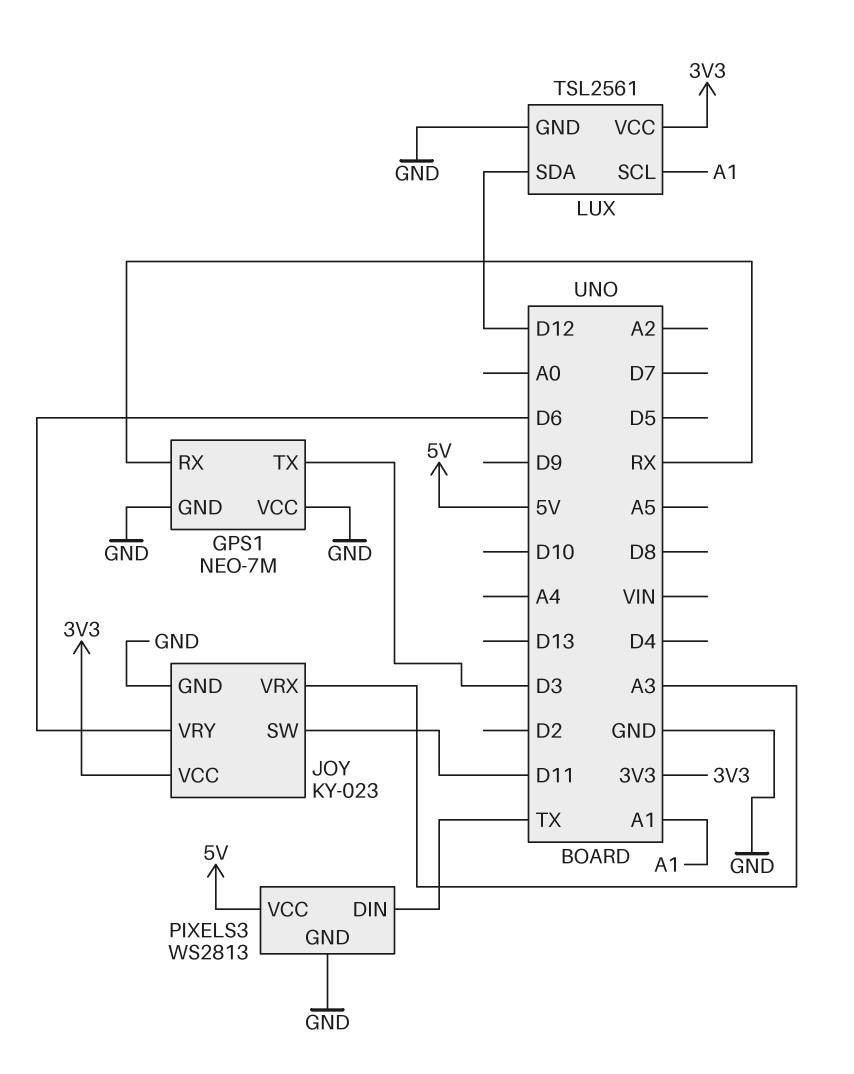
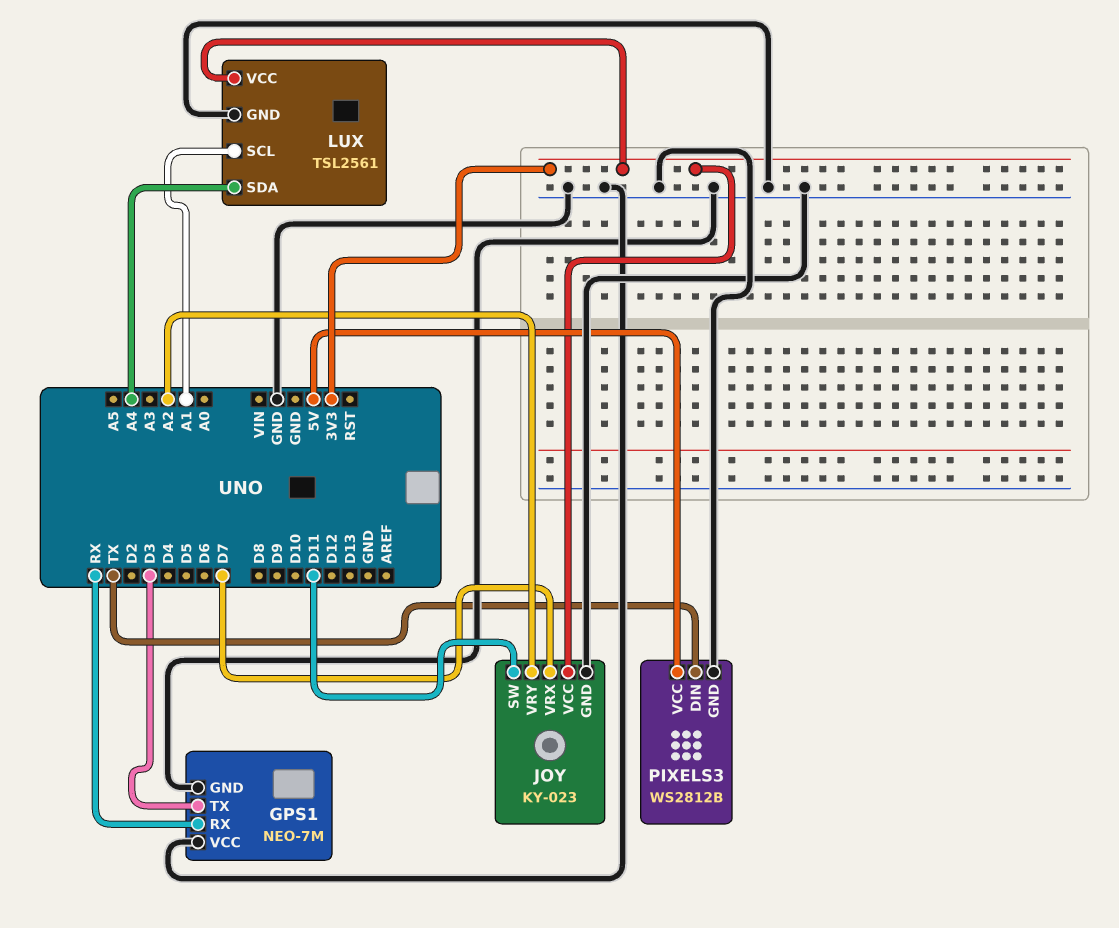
JOY pin VRX: A3 -> D7
JOY pin VRY: D6 -> A2
LUX pin SDA: D12 -> A4
PIXELS3: WS2813 -> WS2812B

